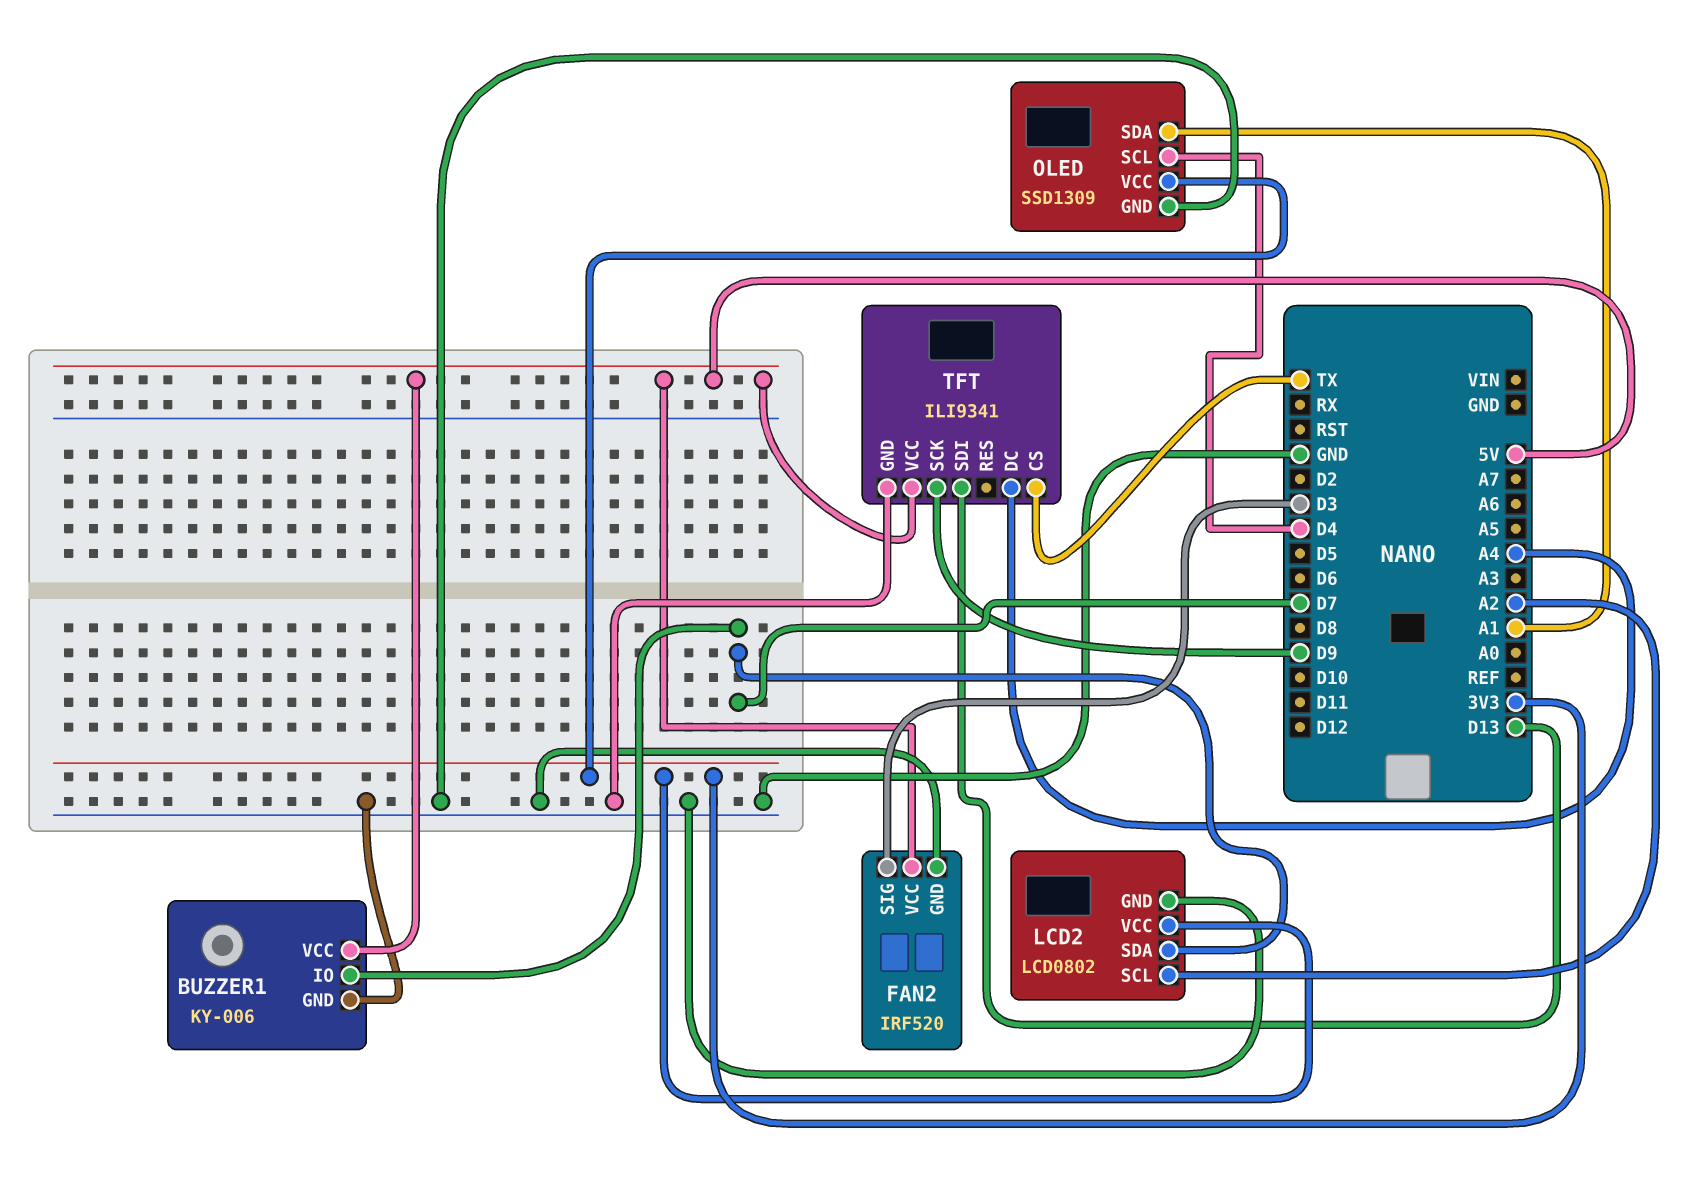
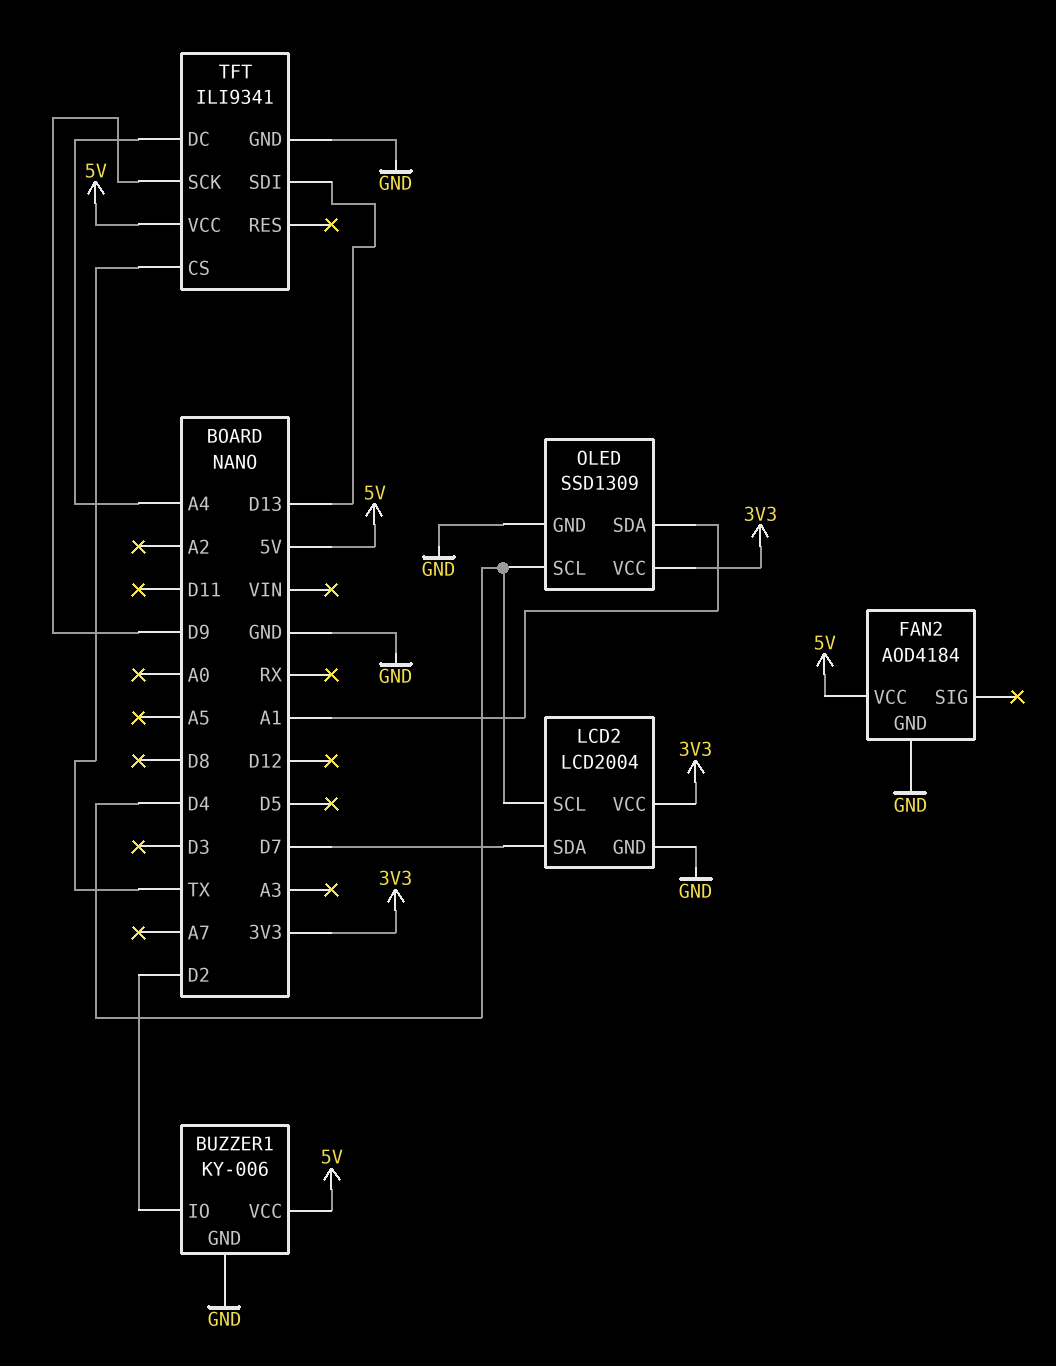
BUZZER1 pin IO: D7 -> D2
FAN2: IRF520 -> AOD4184
FAN2 pin SIG: D3 -> none
LCD2: LCD0802 -> LCD2004
LCD2 pin SCL: A2 -> D4

